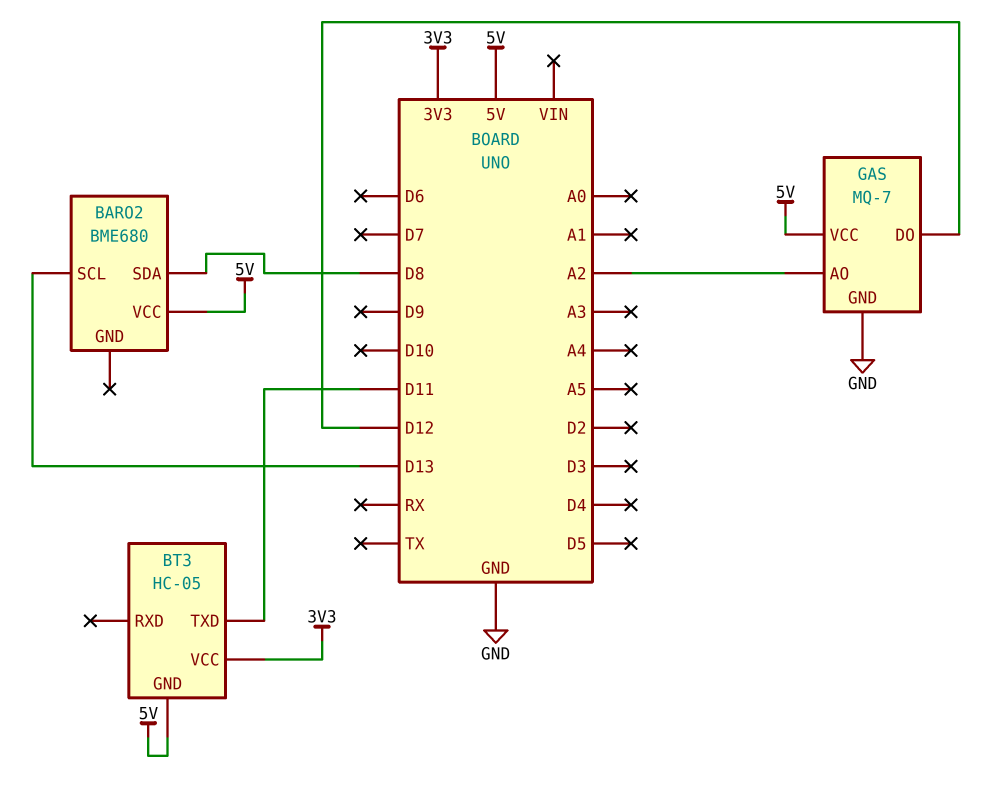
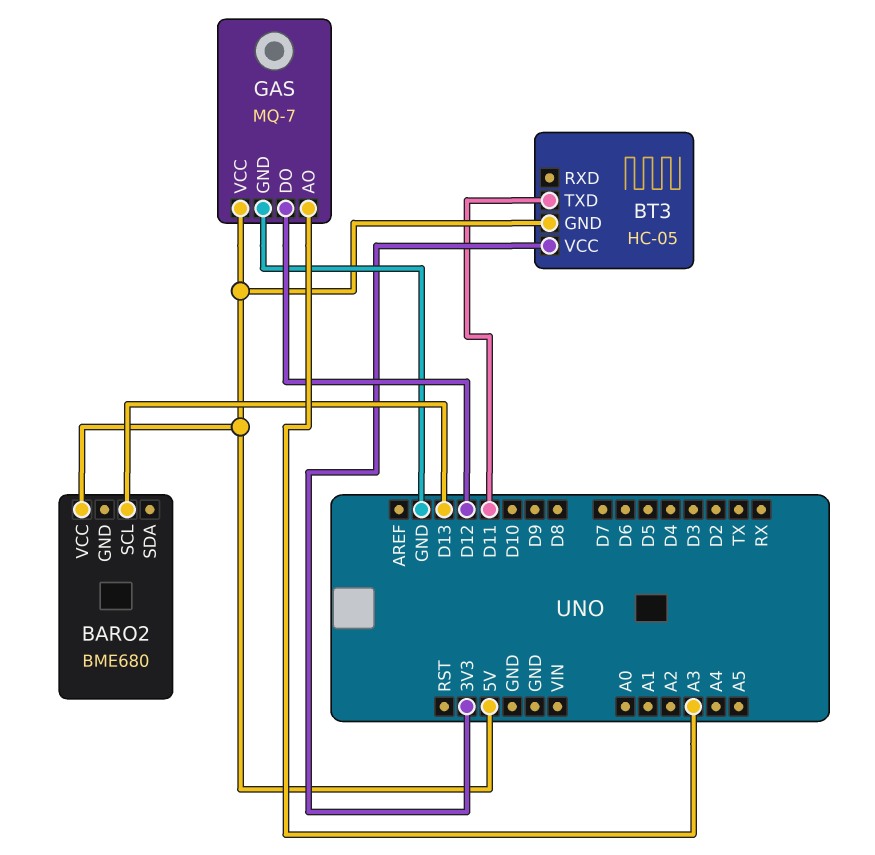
BARO2 pin SDA: D8 -> none
GAS pin AO: A2 -> A3

